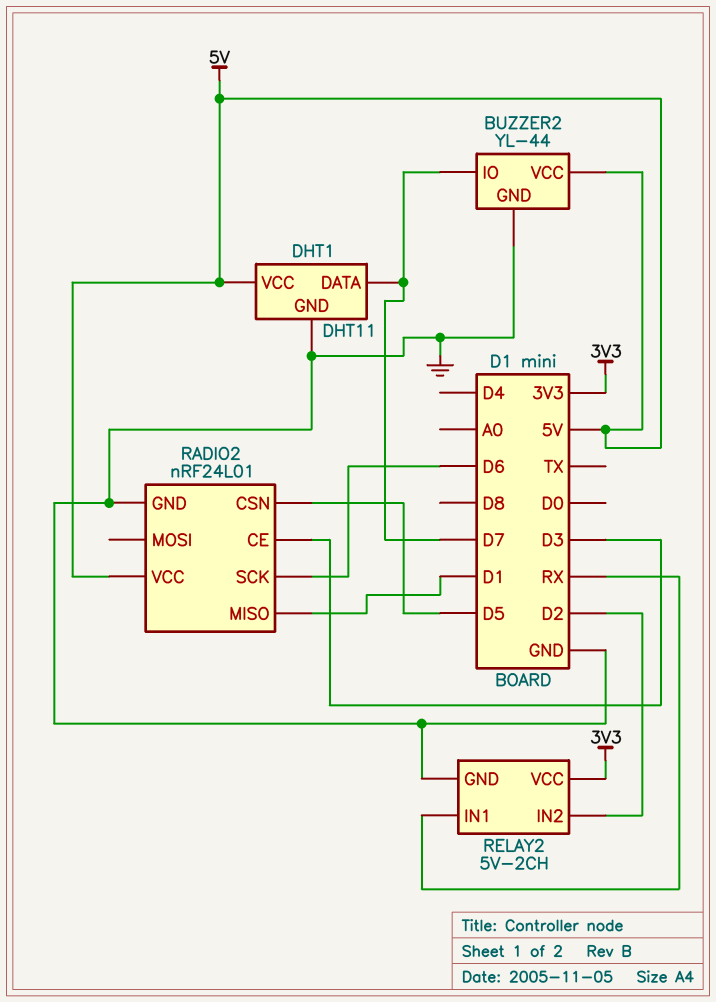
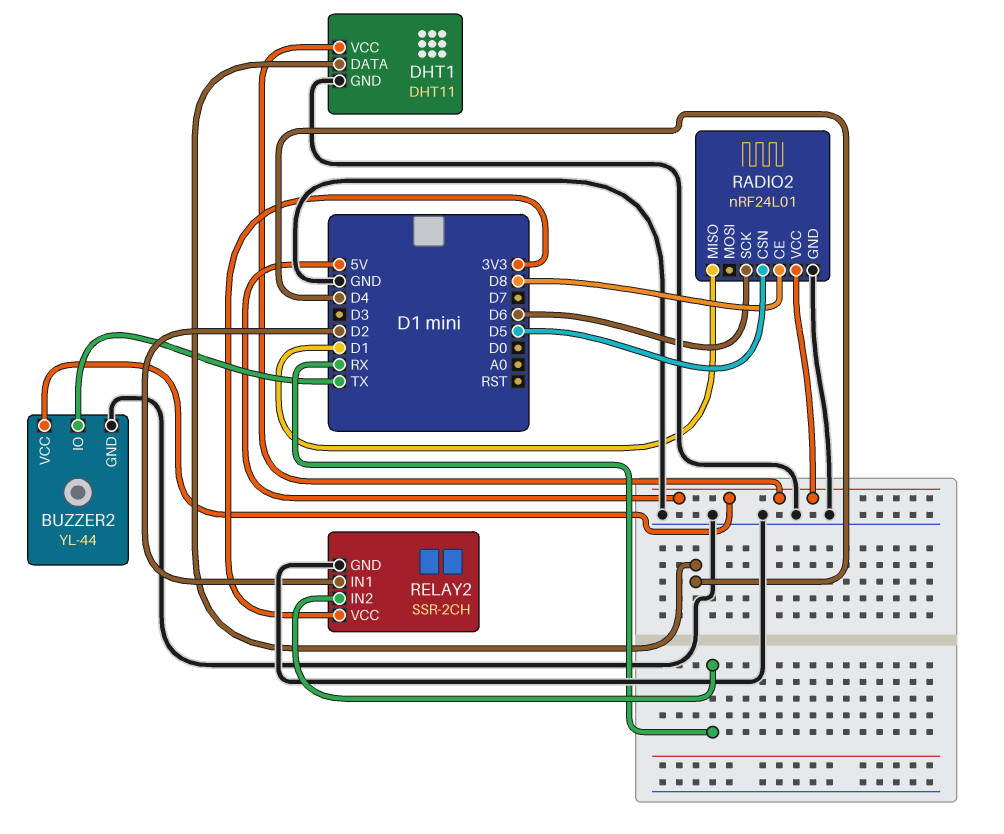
BUZZER2 pin IO: D7 -> TX
DHT1 pin DATA: D7 -> D4
RADIO2 pin CE: D3 -> D8
RELAY2: 5V-2CH -> SSR-2CH
RELAY2 pin IN1: RX -> D2
RELAY2 pin IN2: D2 -> RX

